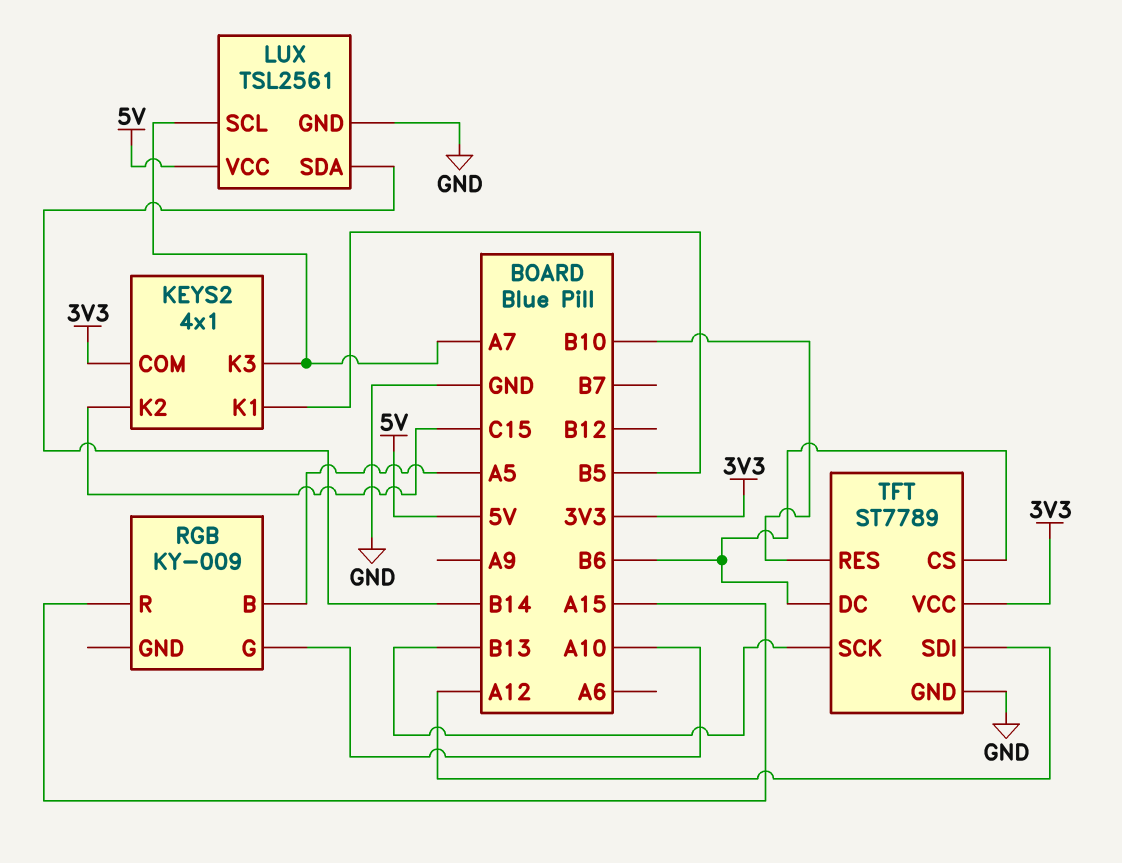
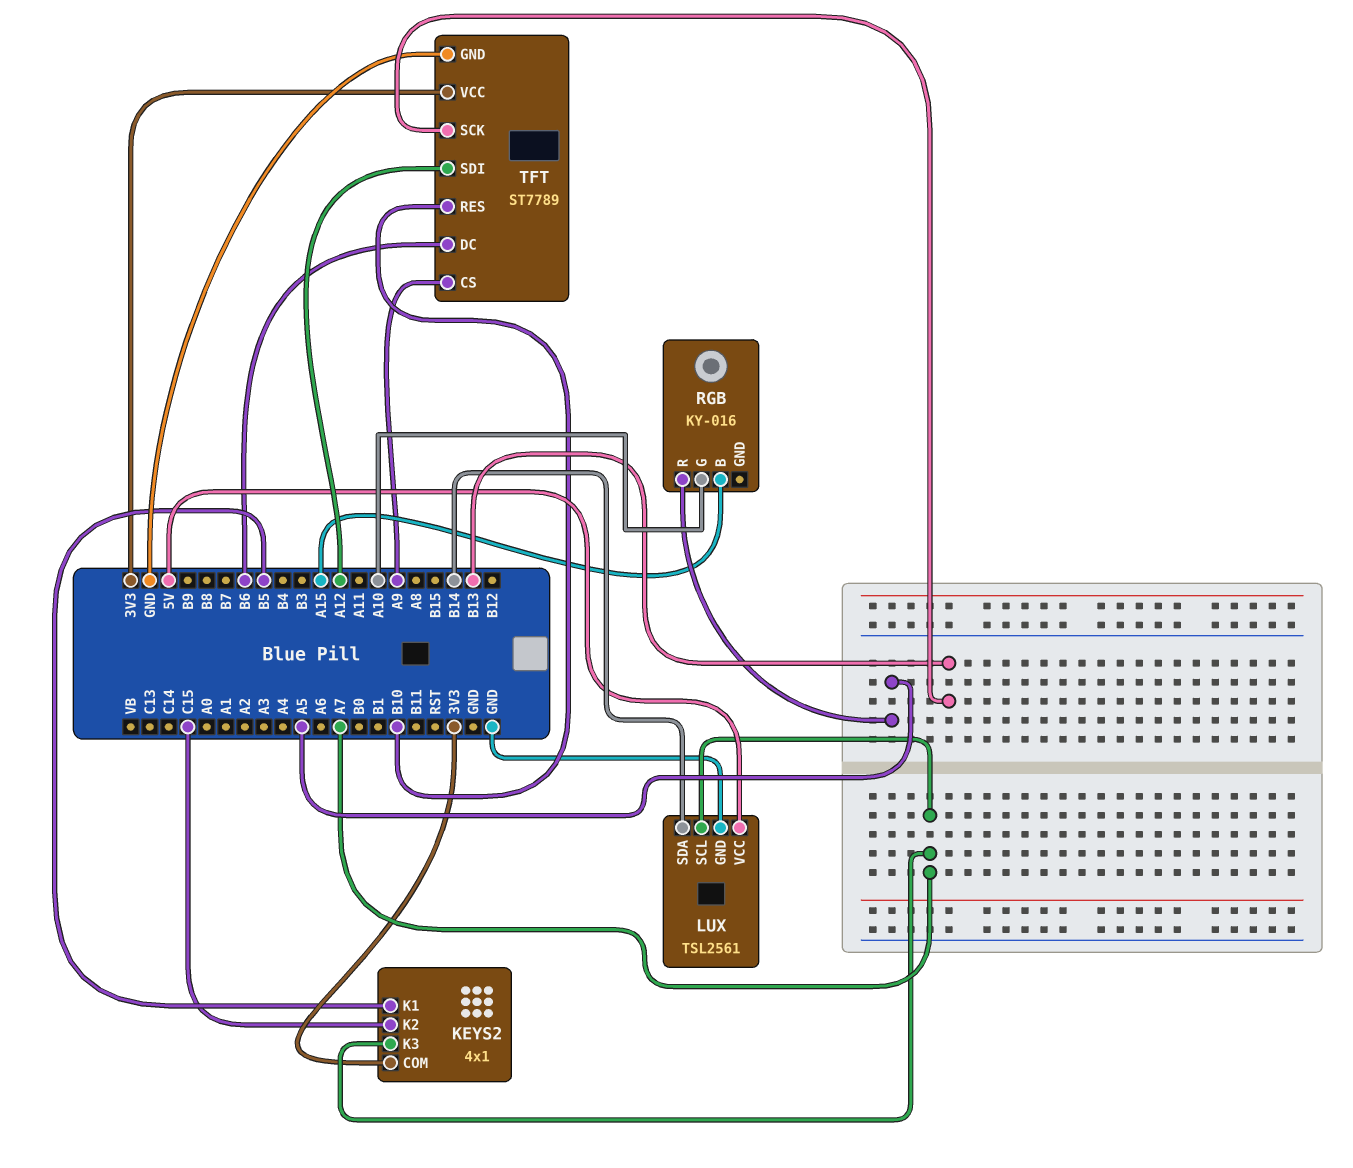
RGB: KY-009 -> KY-016
RGB pin B: A5 -> A15
RGB pin R: A15 -> A5
TFT pin CS: B6 -> A9

